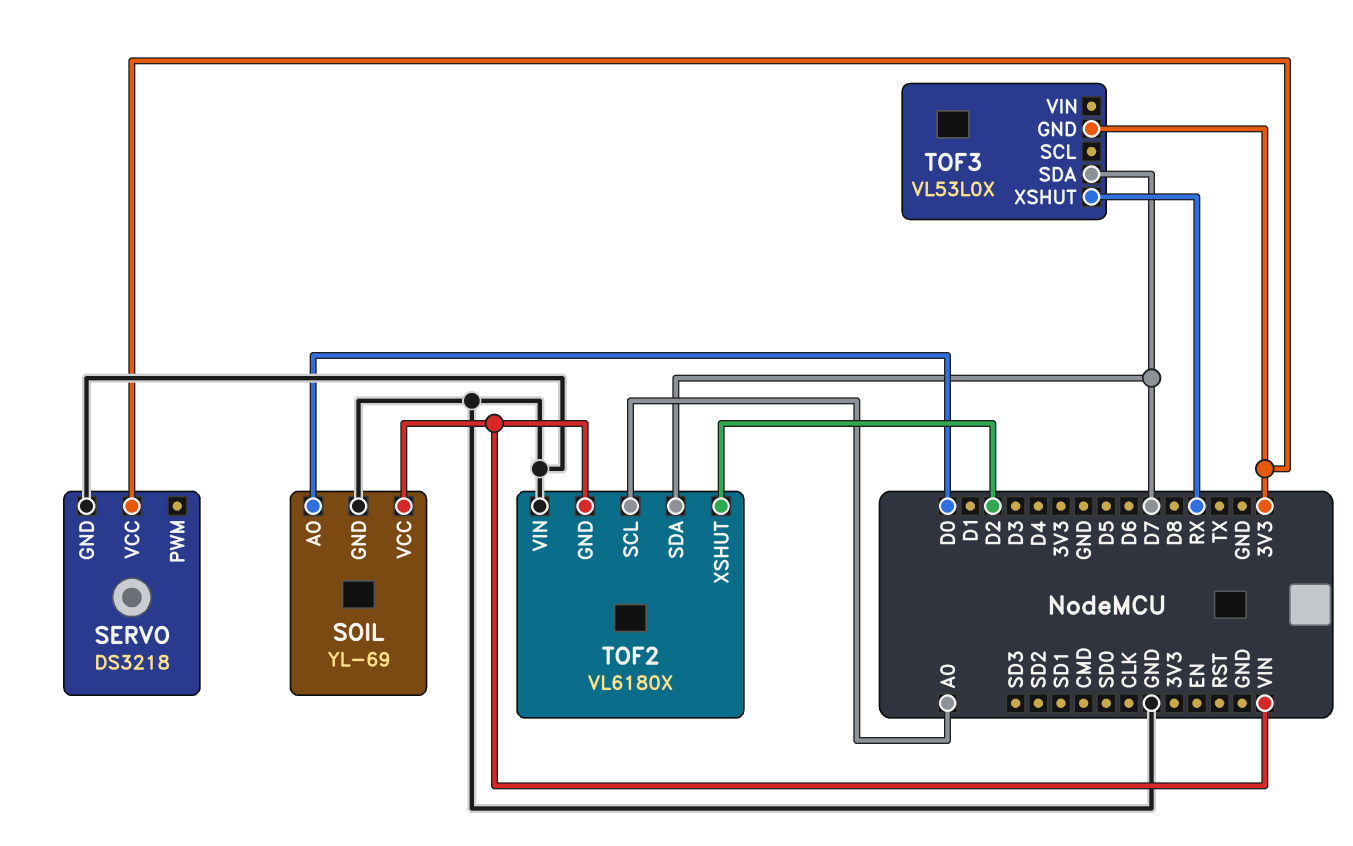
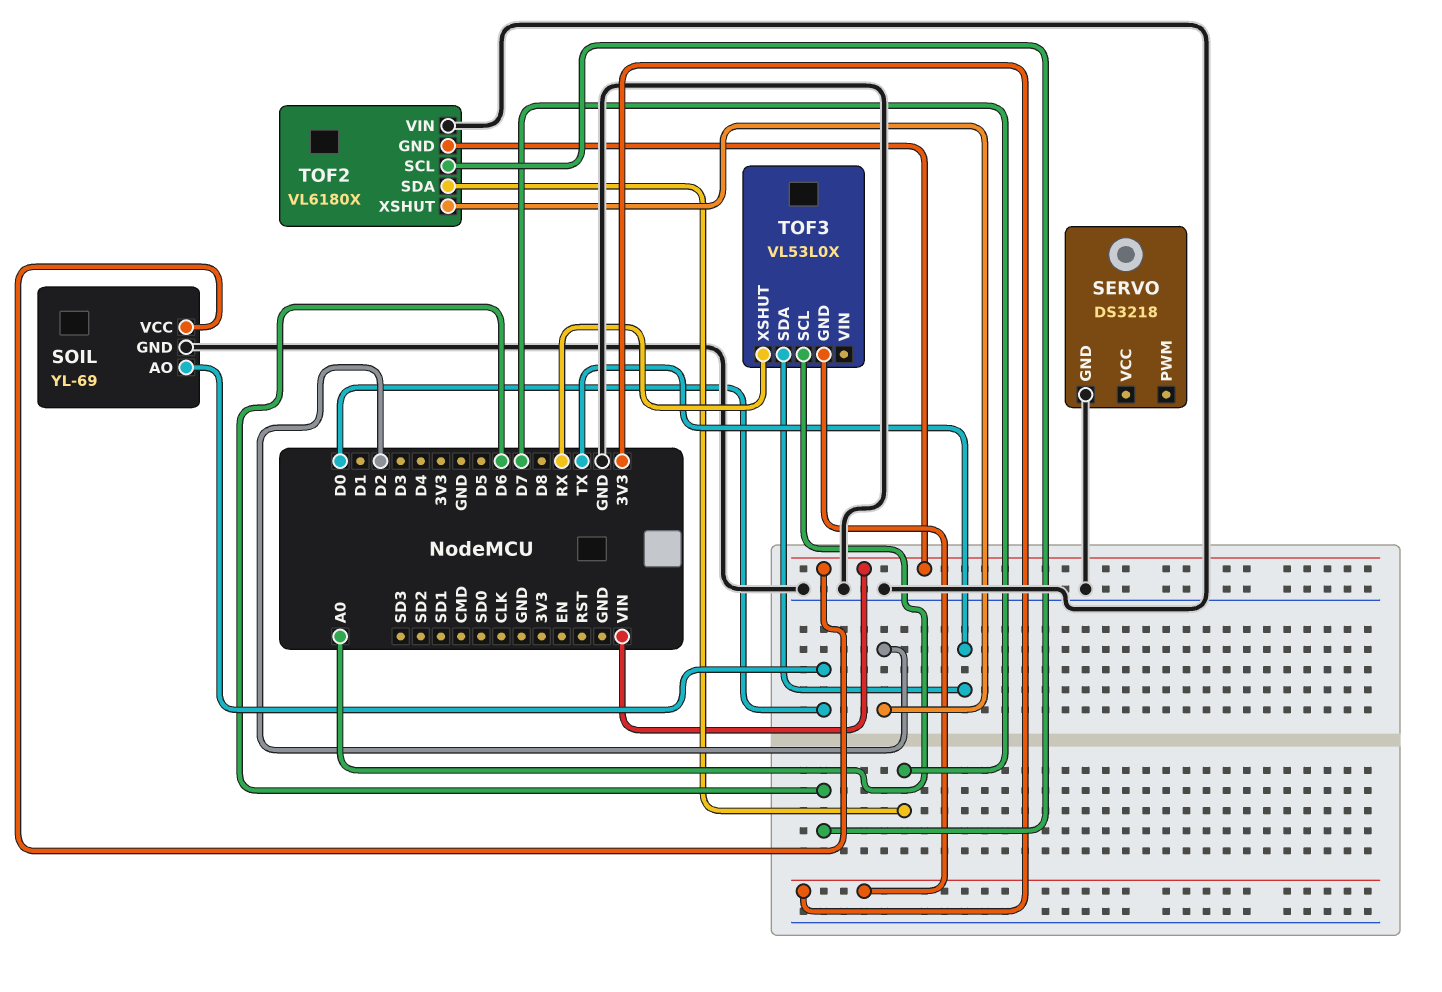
SERVO pin VCC: 3V3 -> none
TOF2 pin SCL: A0 -> D6
TOF3 pin SCL: none -> A0
TOF3 pin SDA: D7 -> TX

